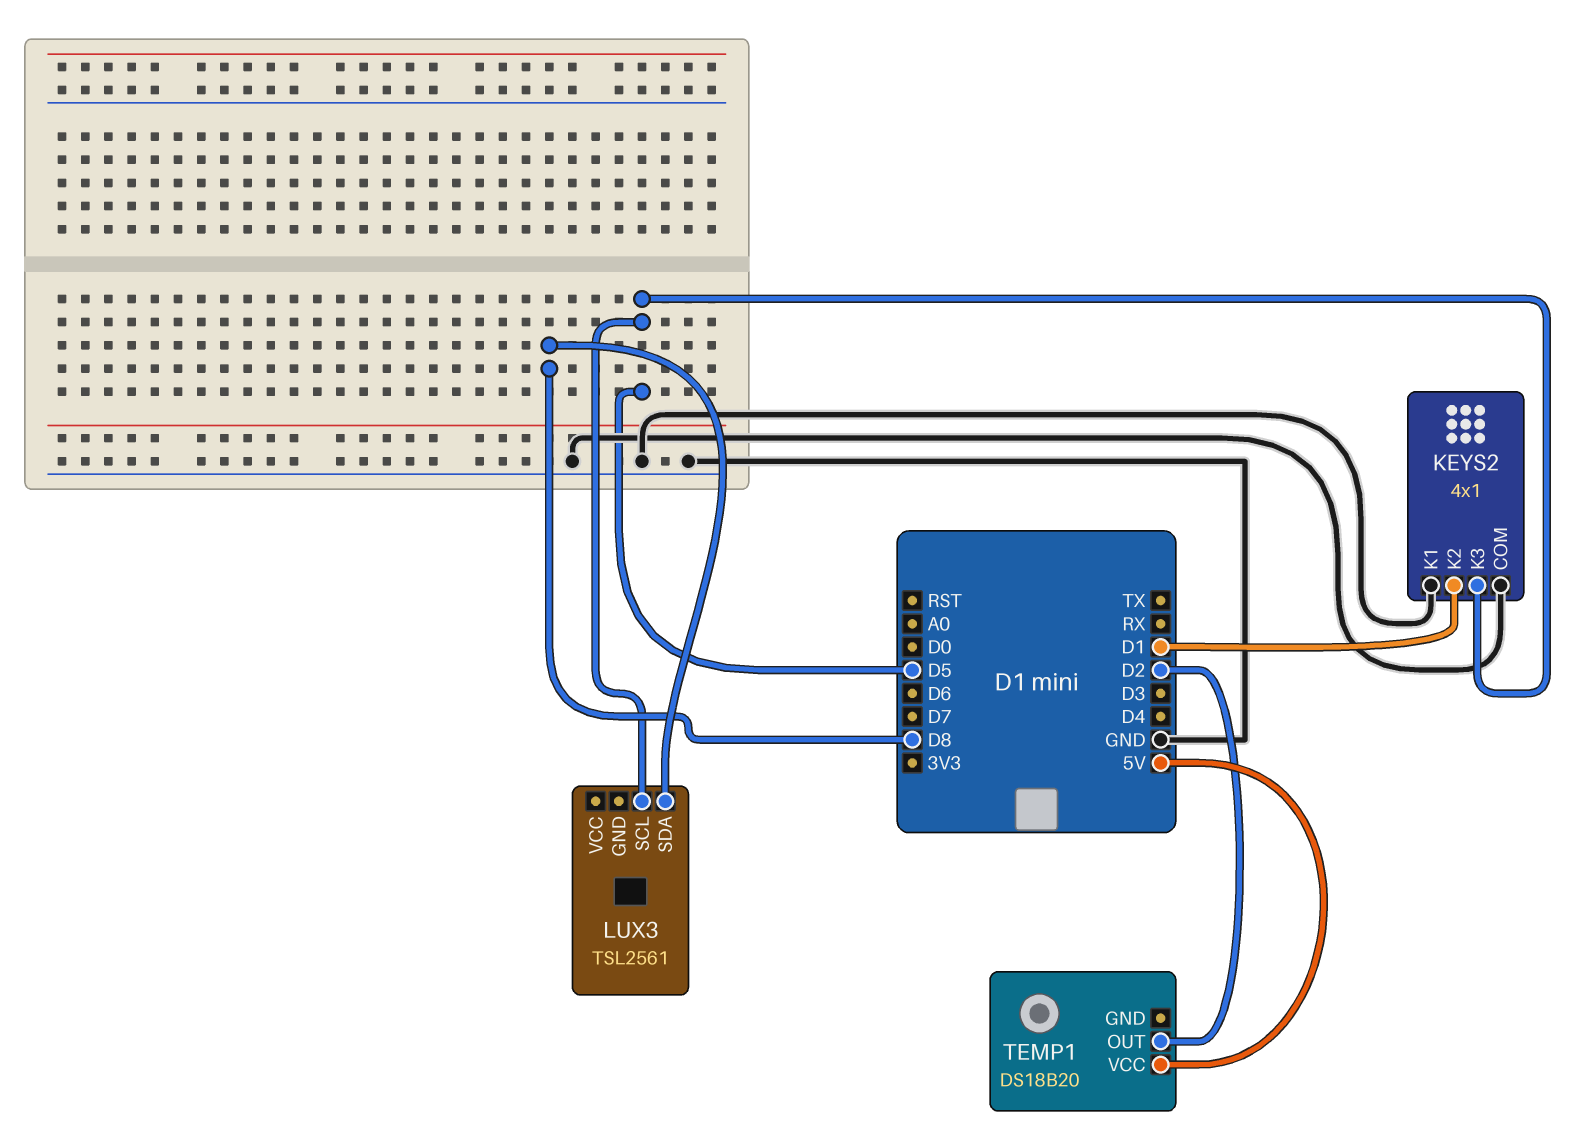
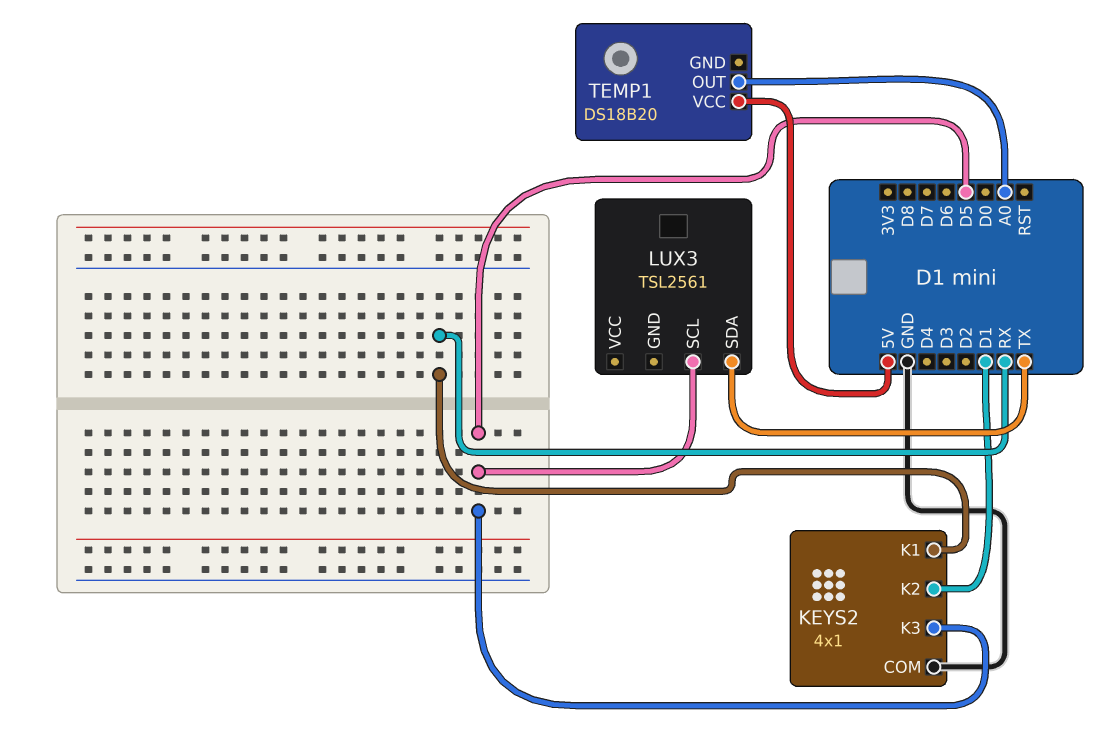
KEYS2 pin K1: GND -> RX
LUX3 pin SDA: D8 -> TX
TEMP1 pin OUT: D2 -> A0

